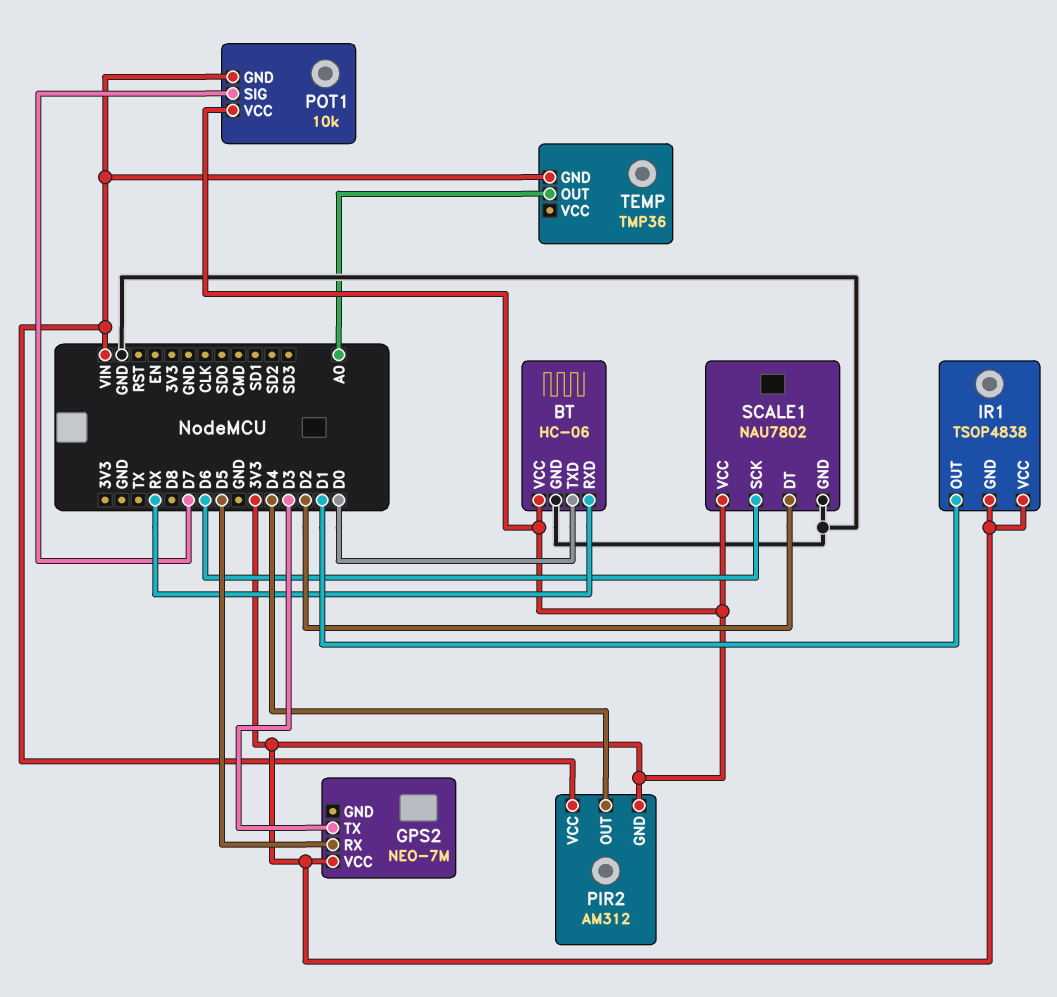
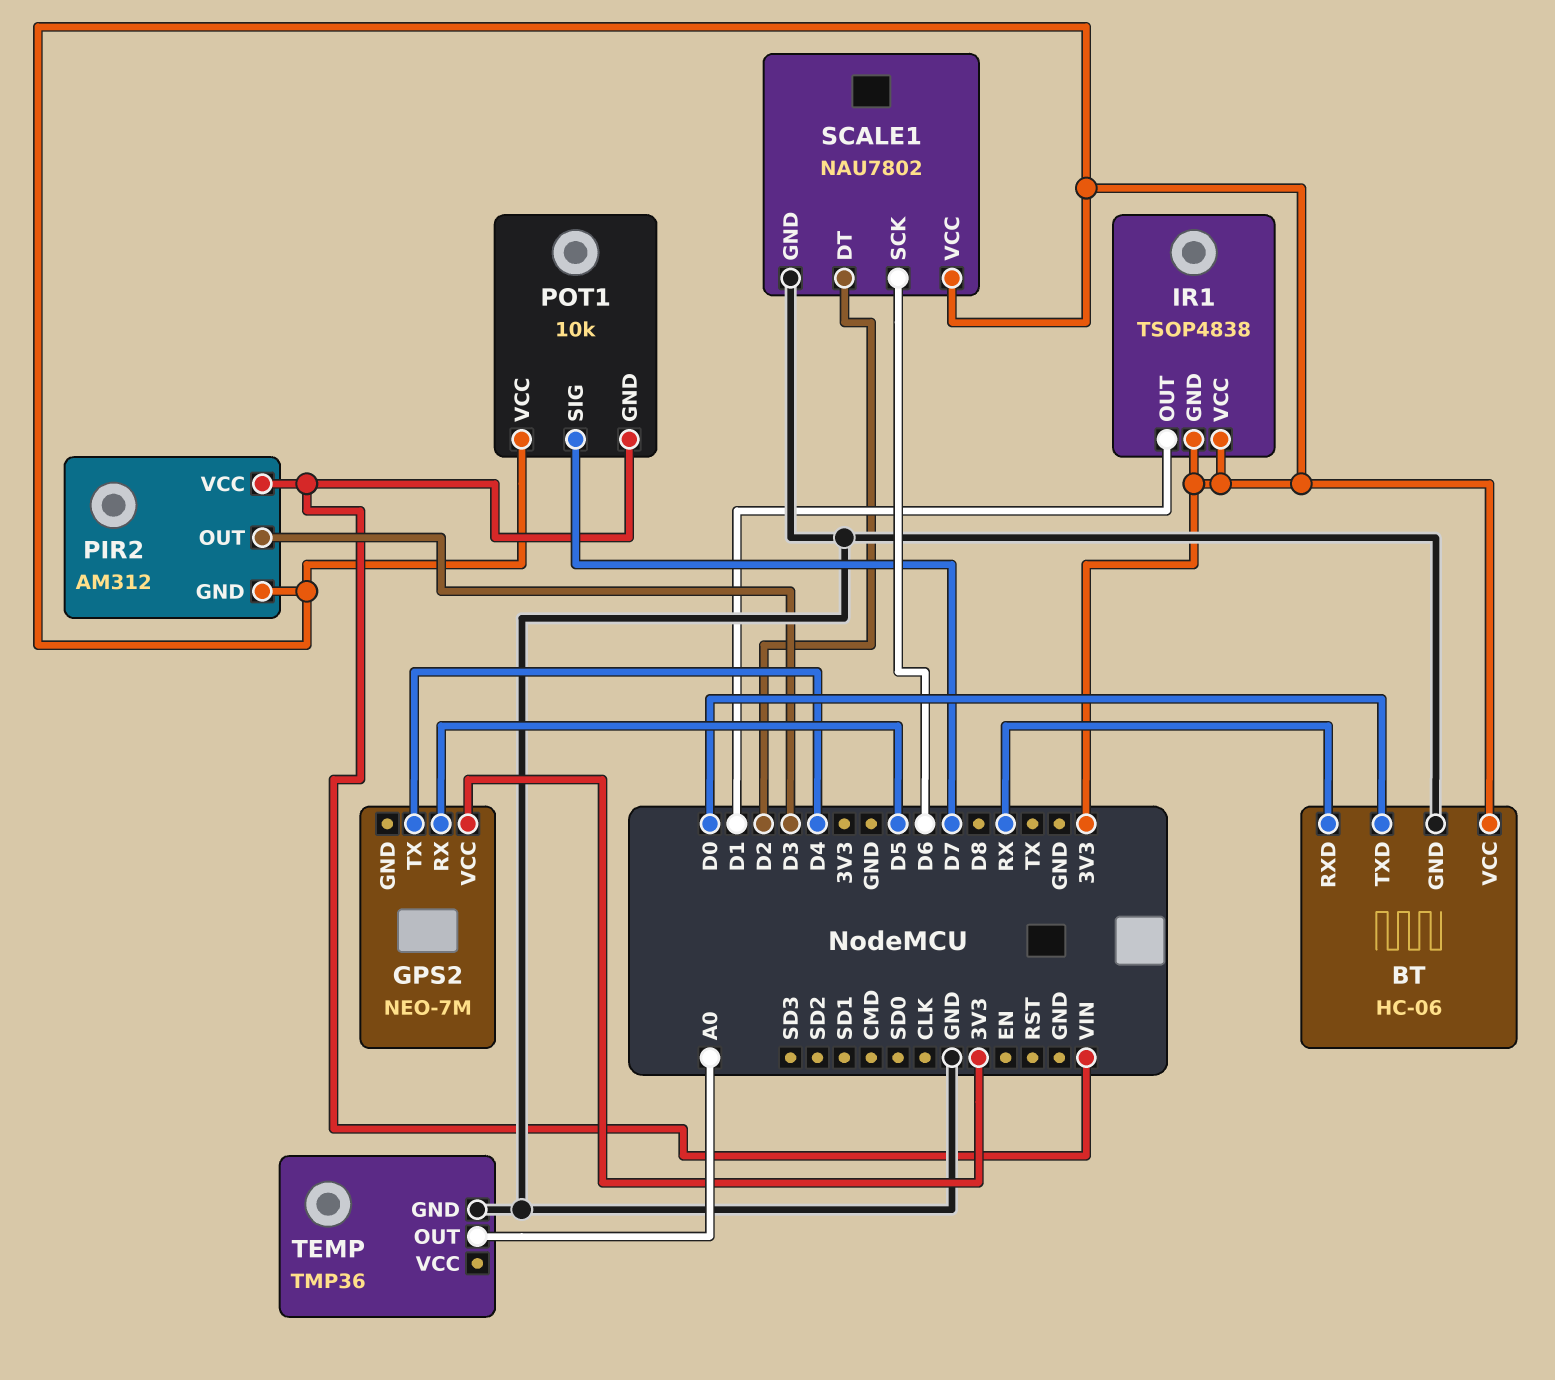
GPS2 pin TX: D3 -> D4
PIR2 pin OUT: D4 -> D3
TEMP pin GND: VIN -> GND

